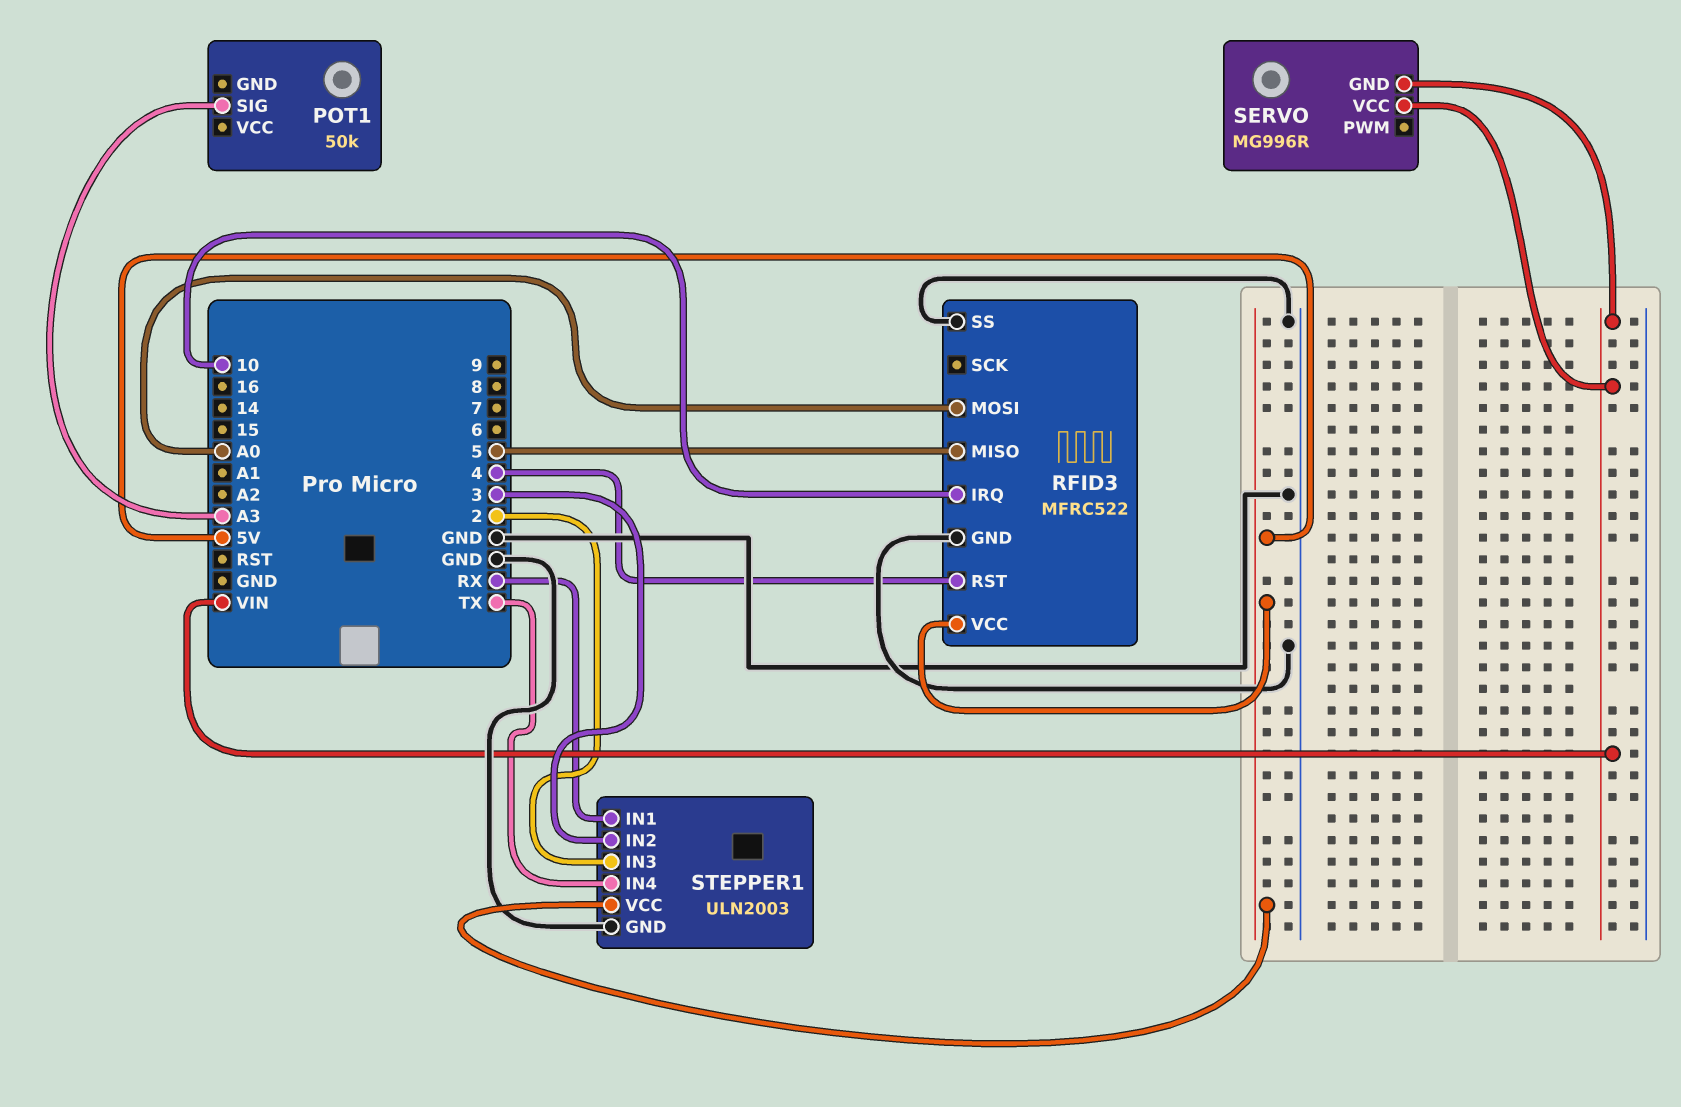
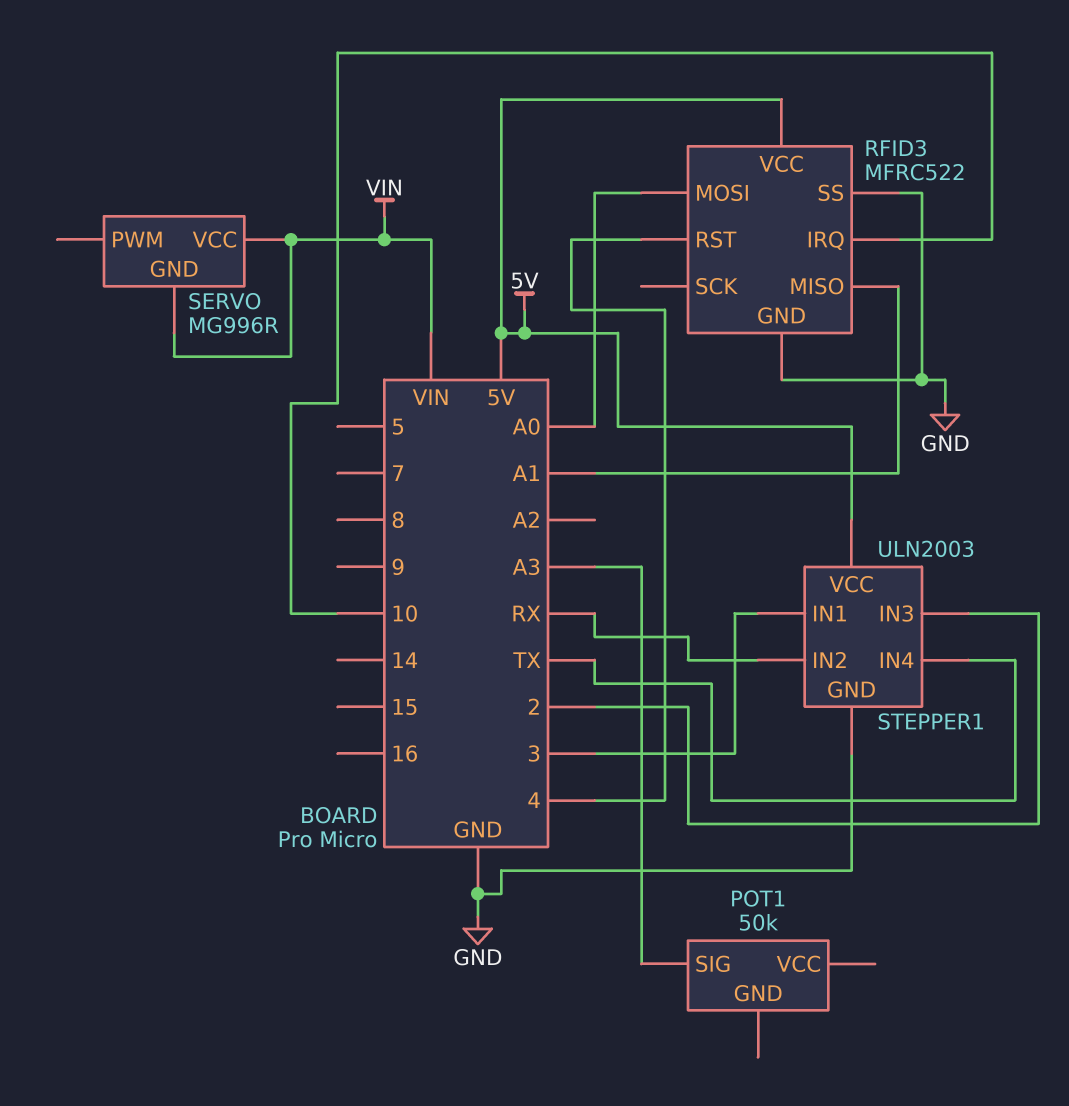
RFID3 pin MISO: 5 -> A1
STEPPER1 pin IN1: RX -> 3
STEPPER1 pin IN2: 3 -> RX

